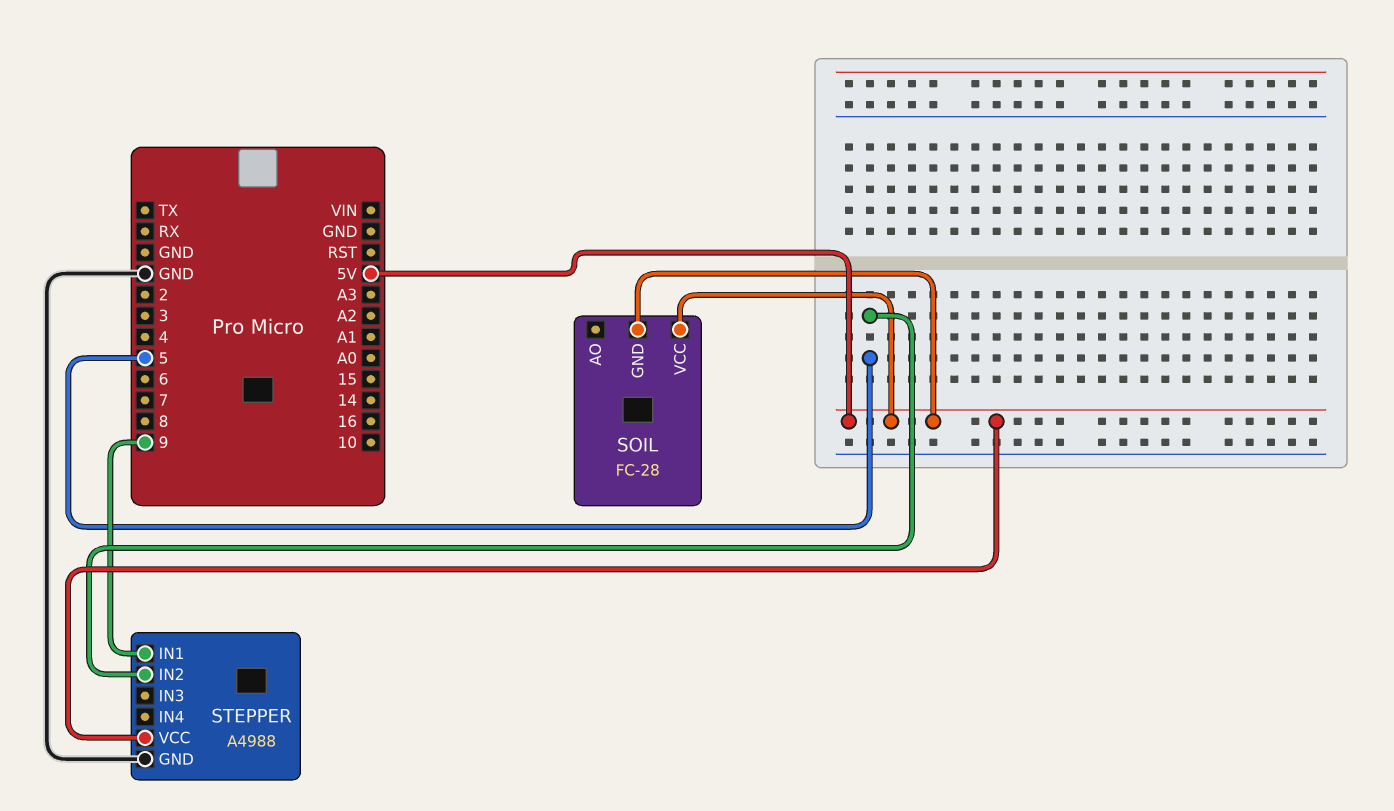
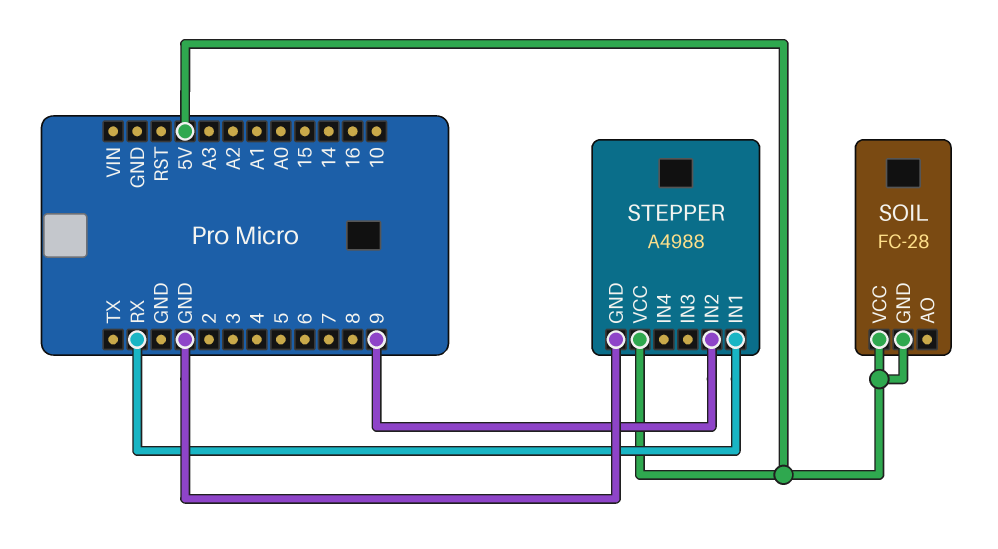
STEPPER pin IN1: 9 -> RX
STEPPER pin IN2: 5 -> 9

